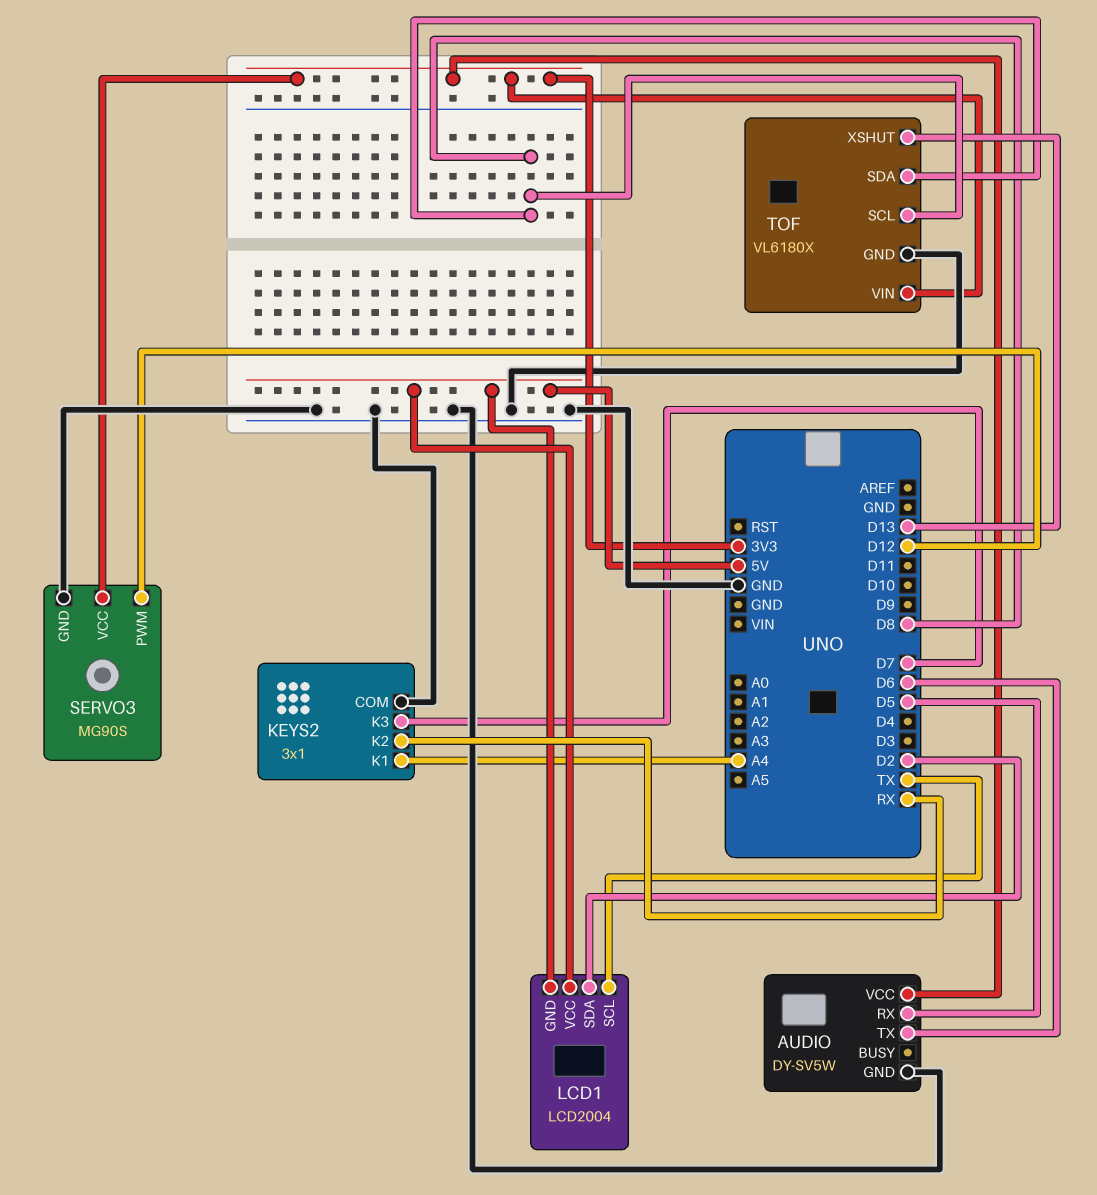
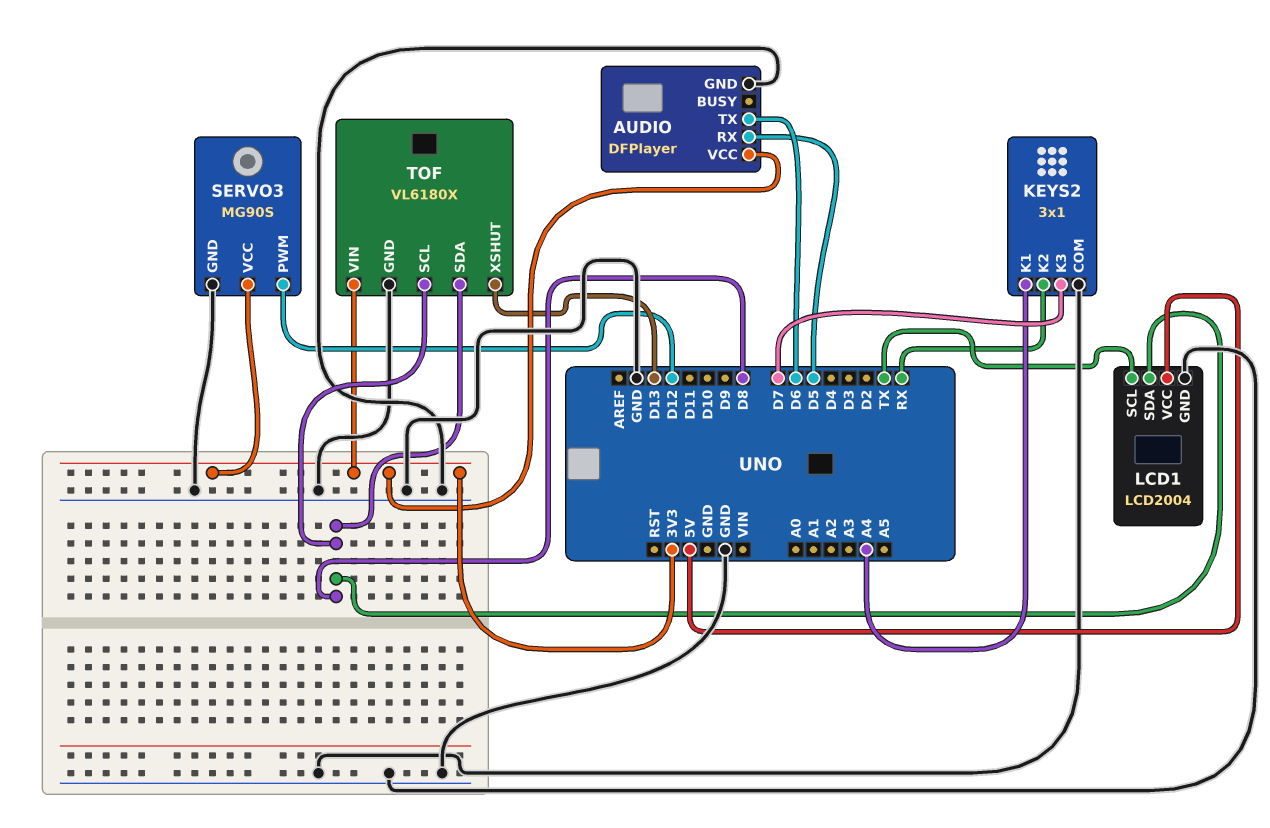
AUDIO: DY-SV5W -> DFPlayer
LCD1 pin GND: 5V -> GND
LCD1 pin SDA: D2 -> D8

